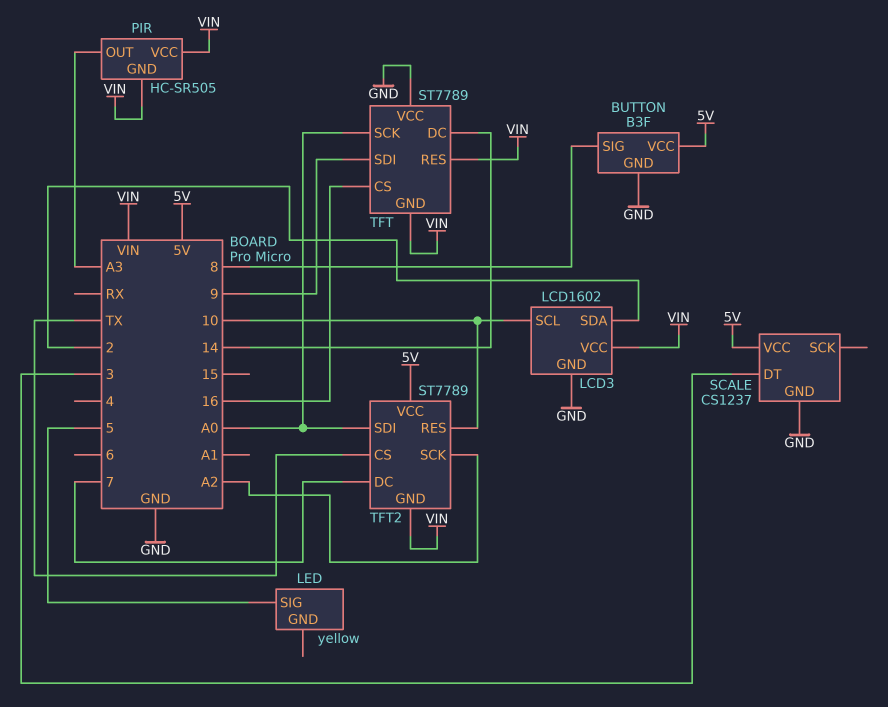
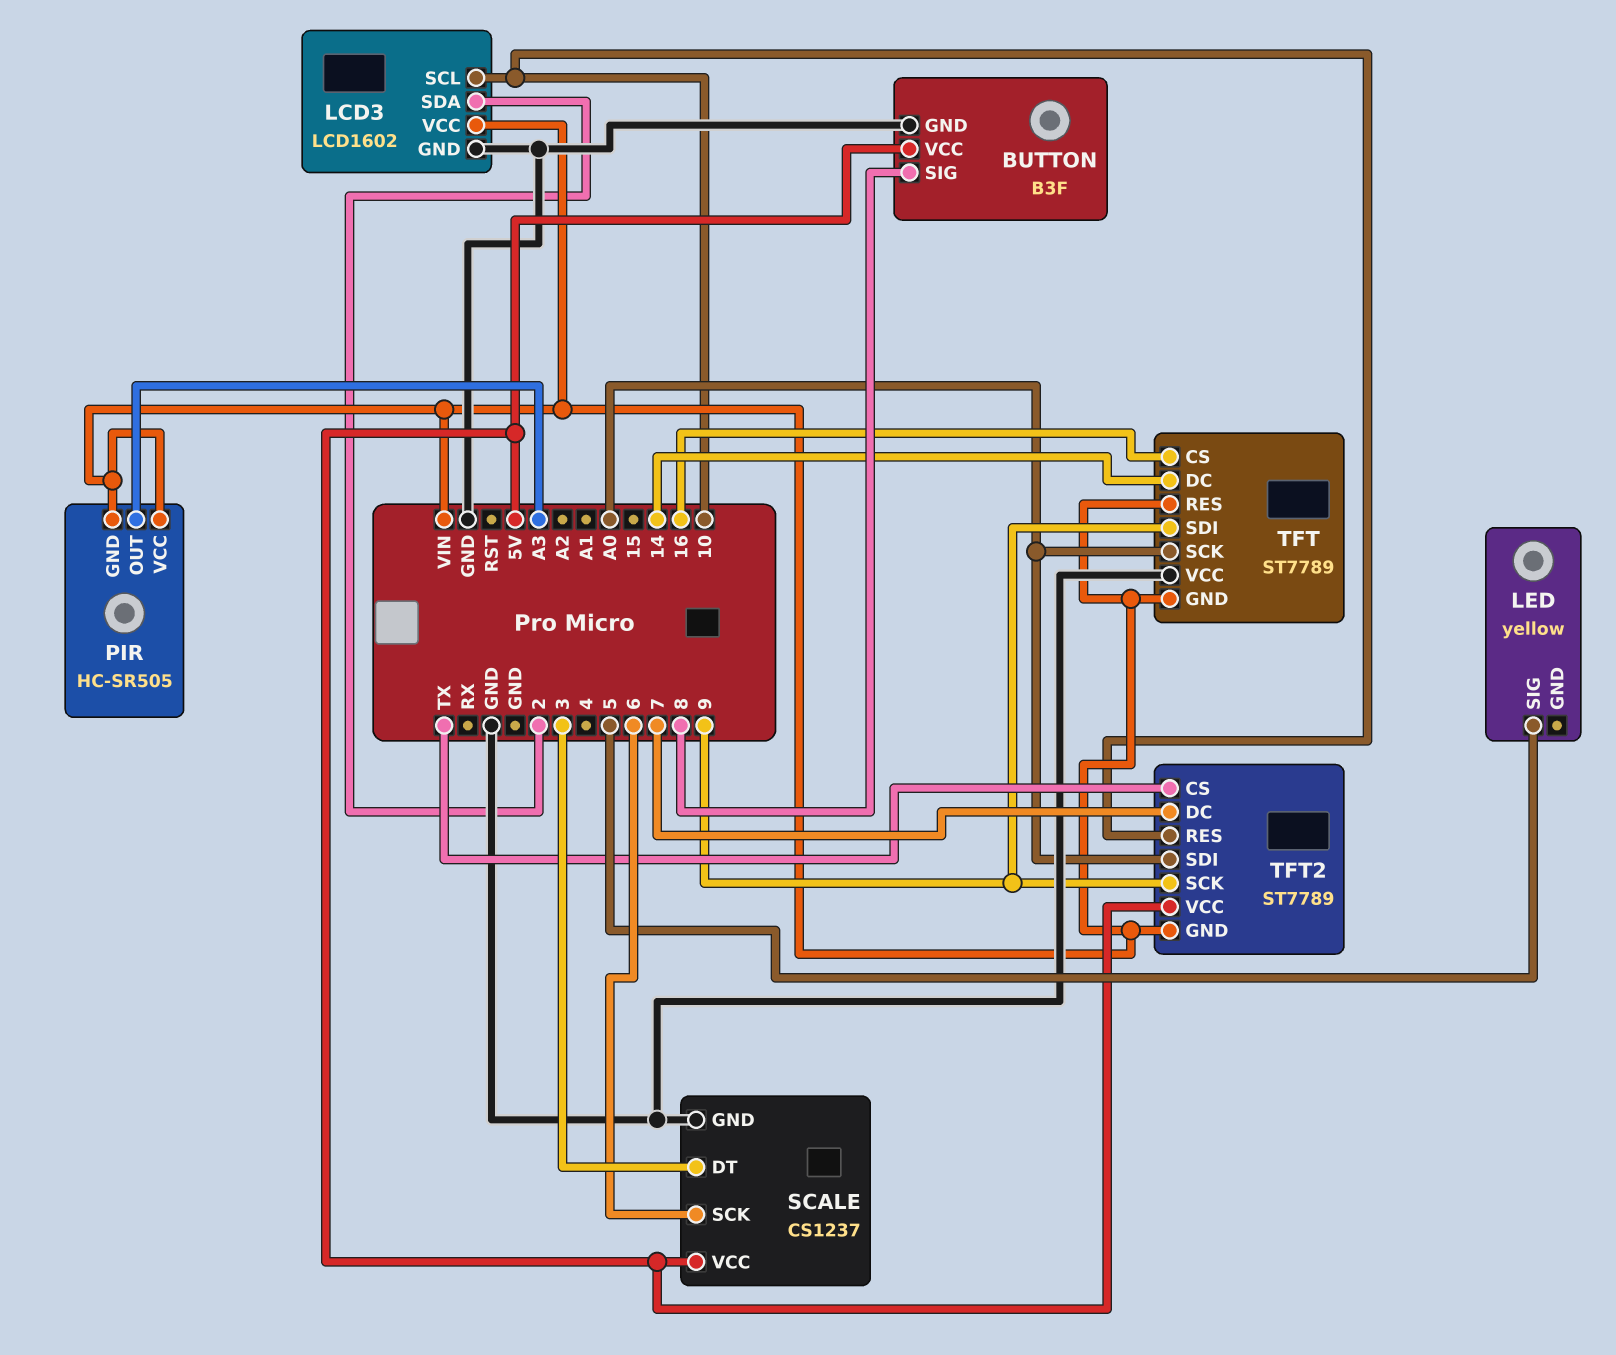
SCALE pin SCK: none -> 6
TFT2 pin SCK: A2 -> 9

